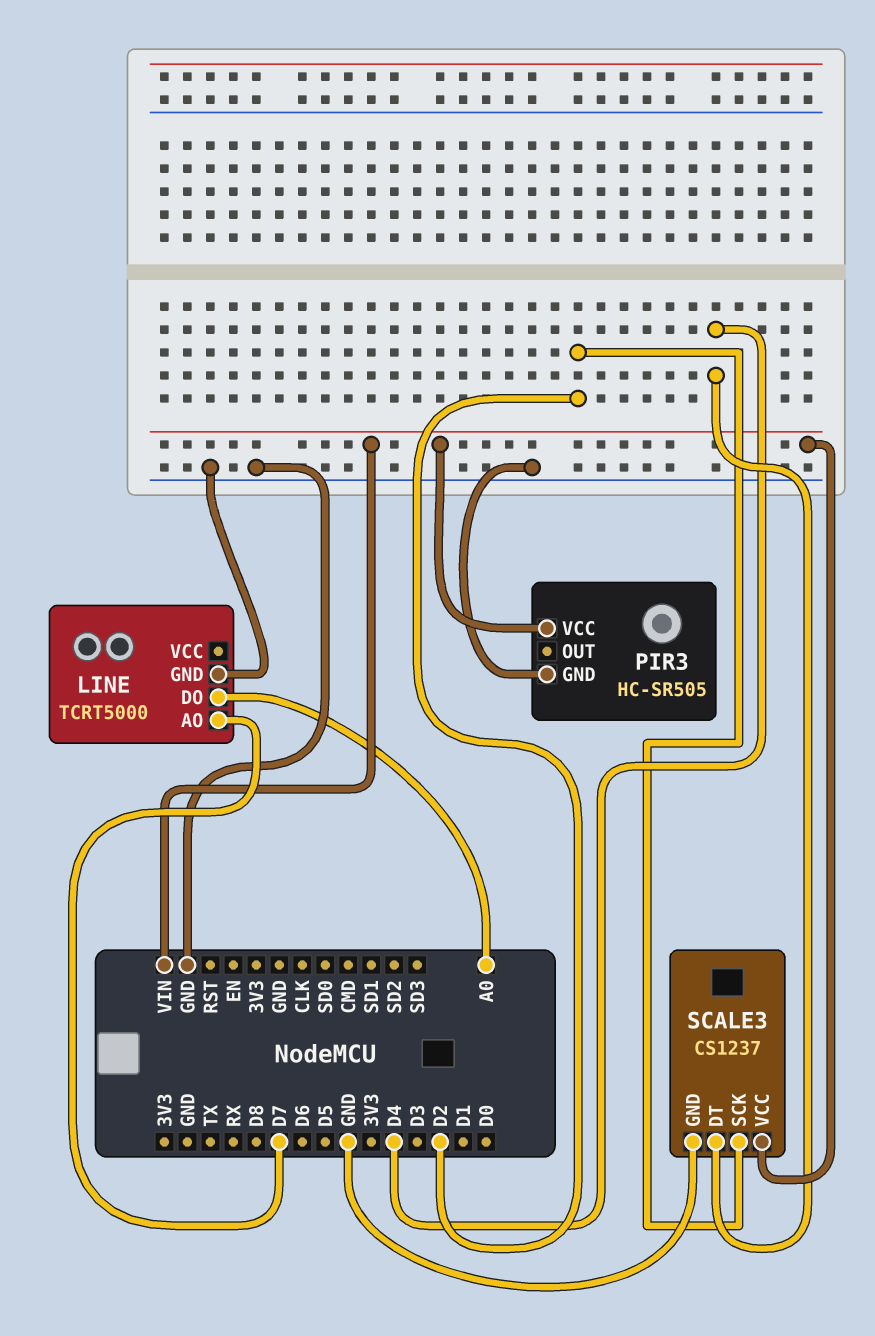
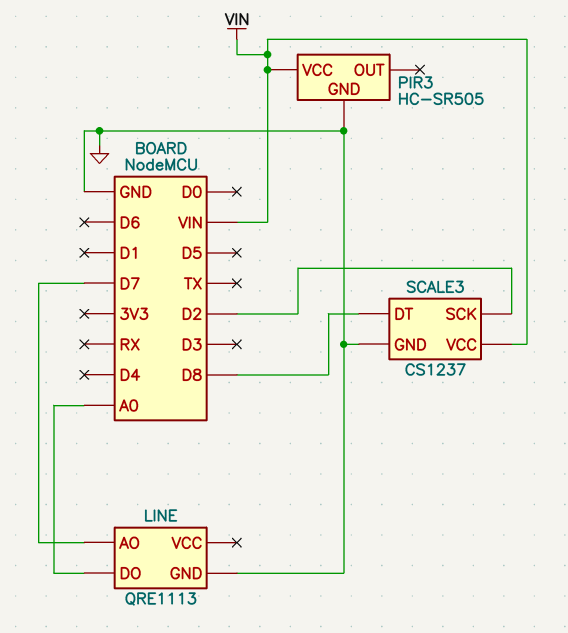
LINE: TCRT5000 -> QRE1113
SCALE3 pin DT: D4 -> D8

